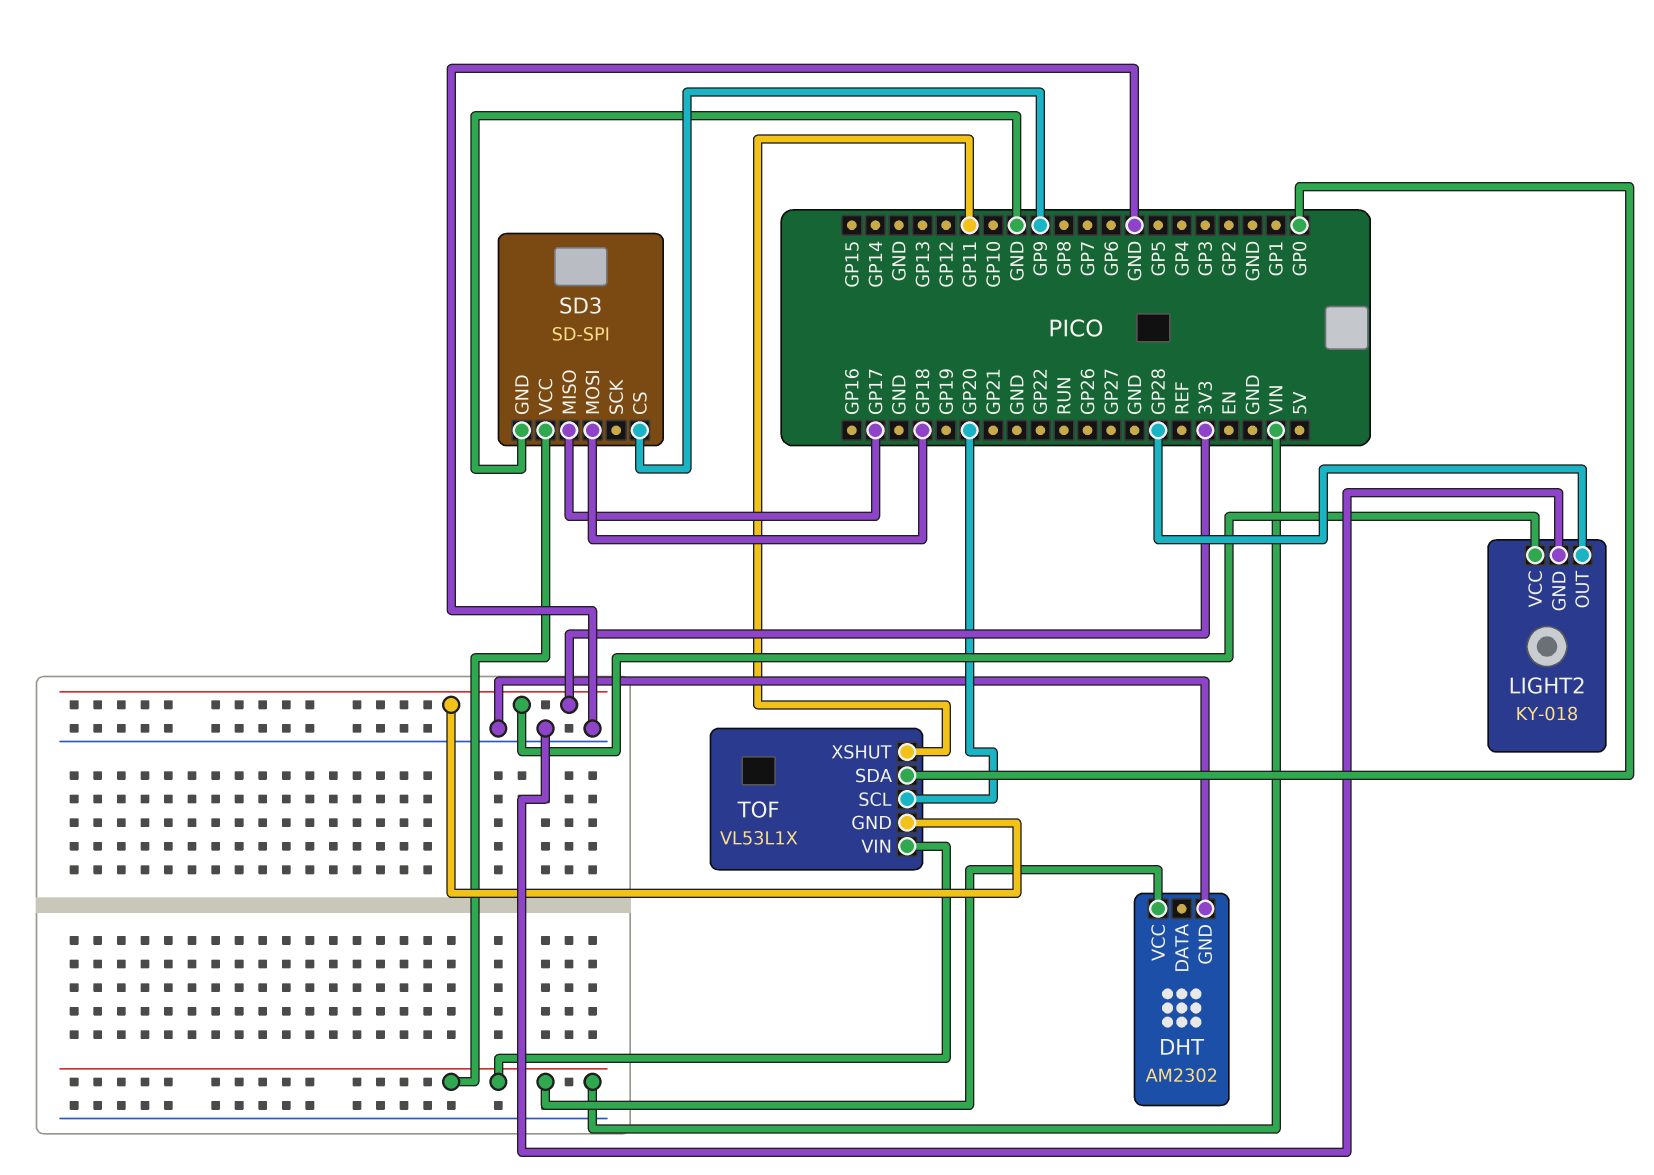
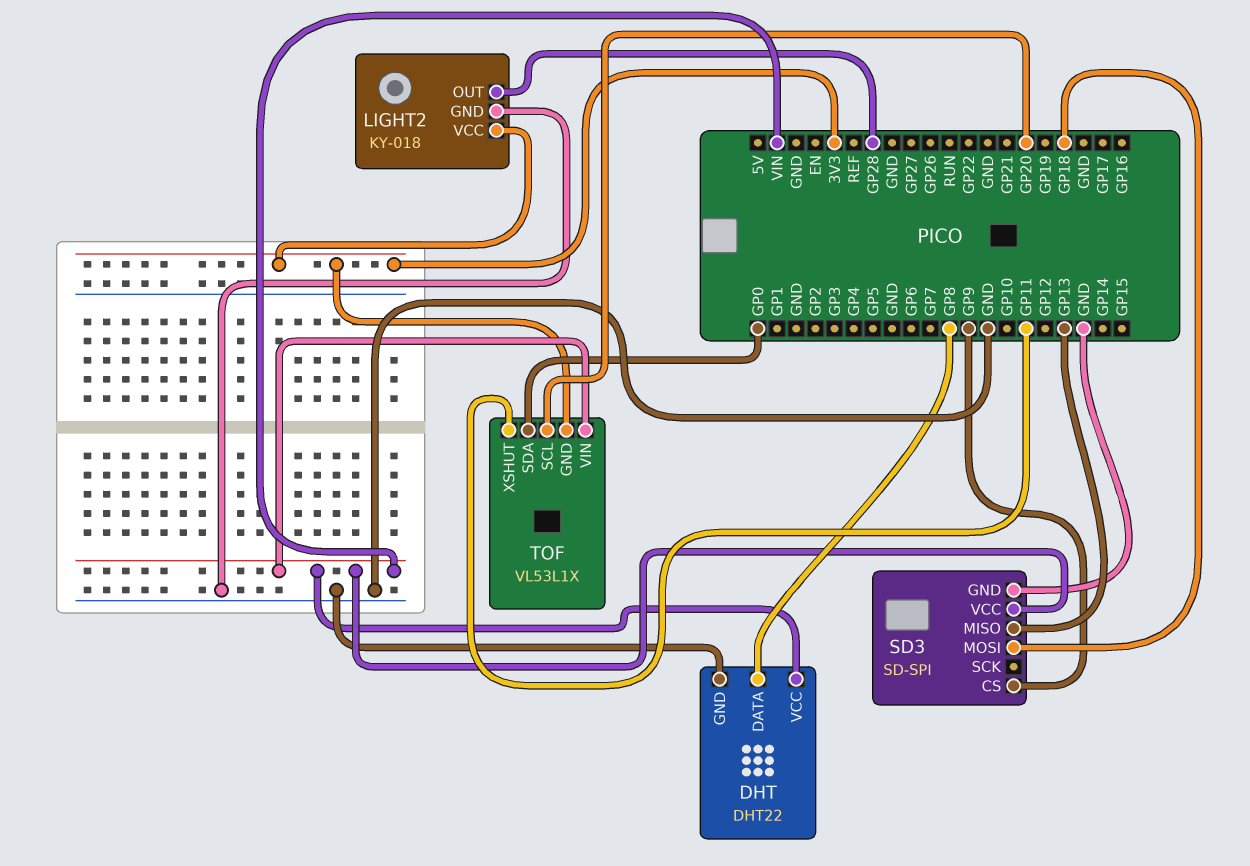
DHT: AM2302 -> DHT22
DHT pin DATA: none -> GP8
SD3 pin MISO: GP17 -> GP13

